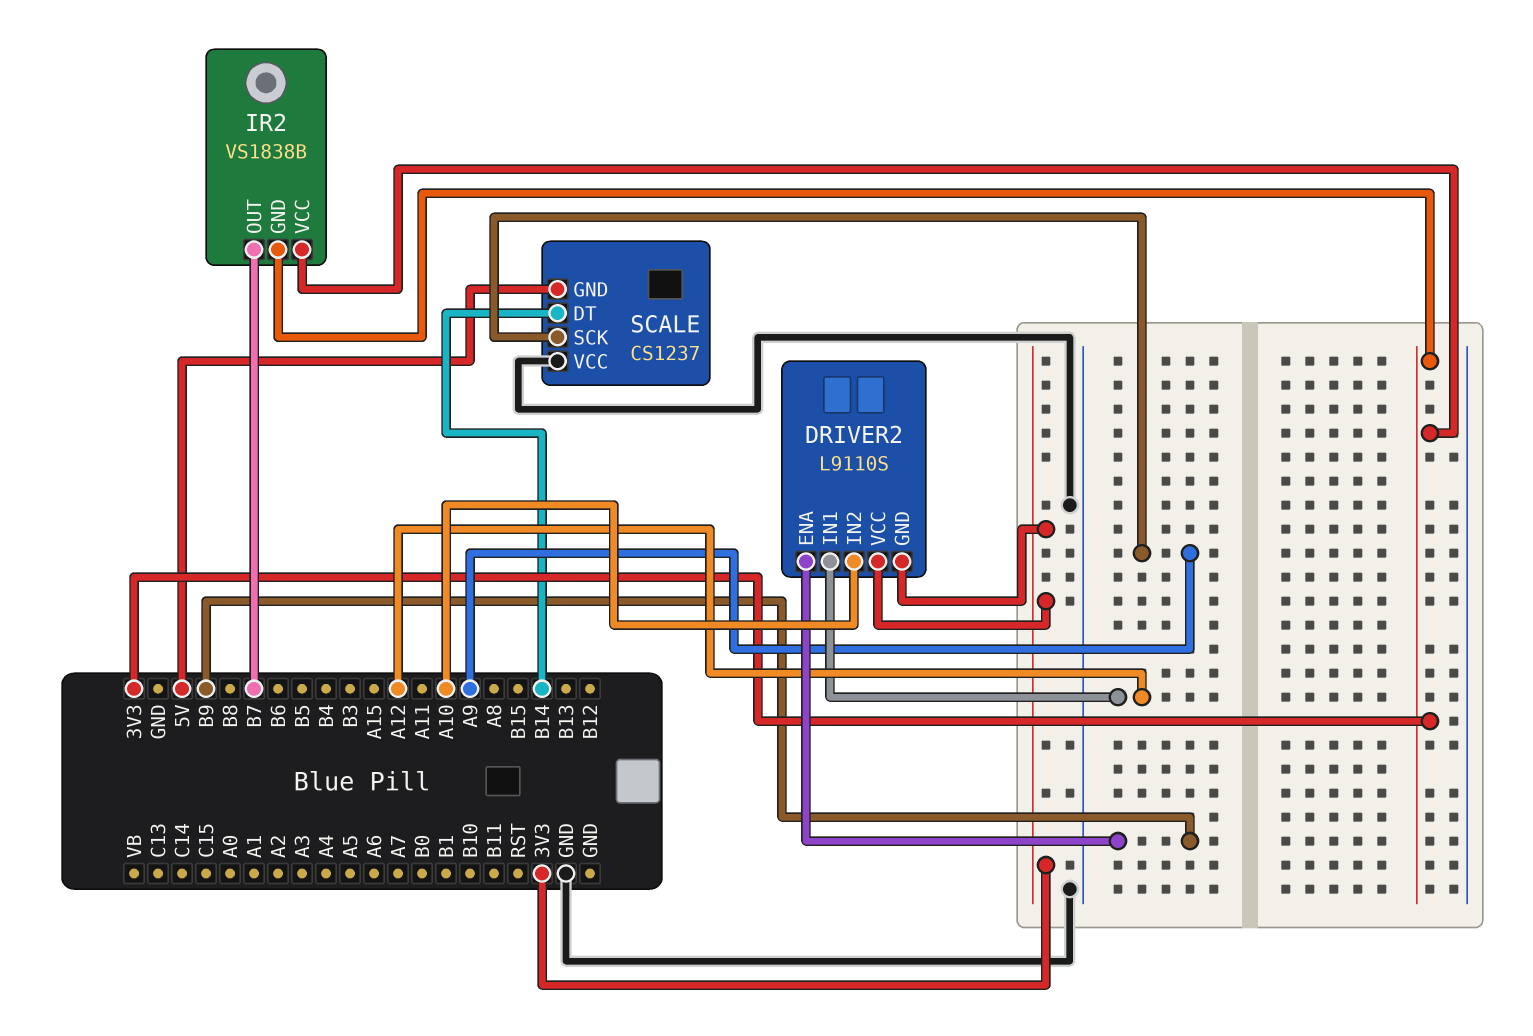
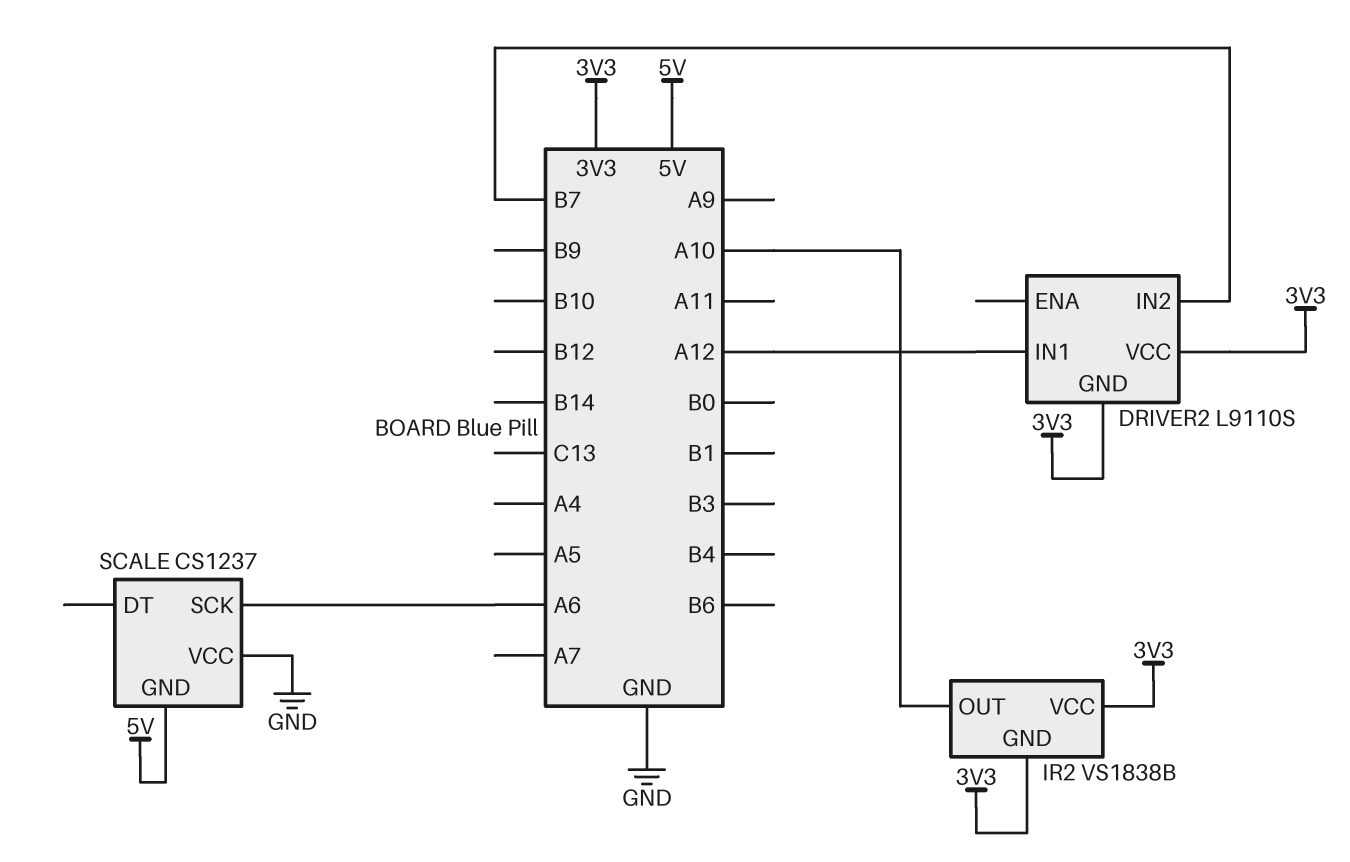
DRIVER2 pin ENA: B9 -> none
DRIVER2 pin IN2: A10 -> B7
IR2 pin OUT: B7 -> A10
SCALE pin DT: B14 -> none
SCALE pin SCK: A9 -> A6

